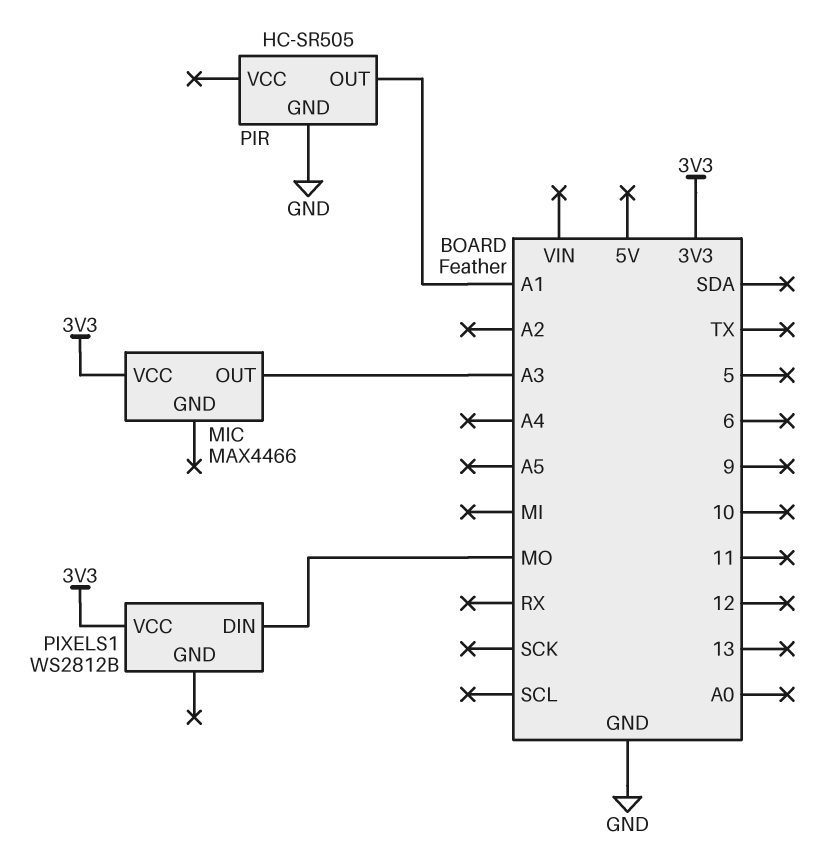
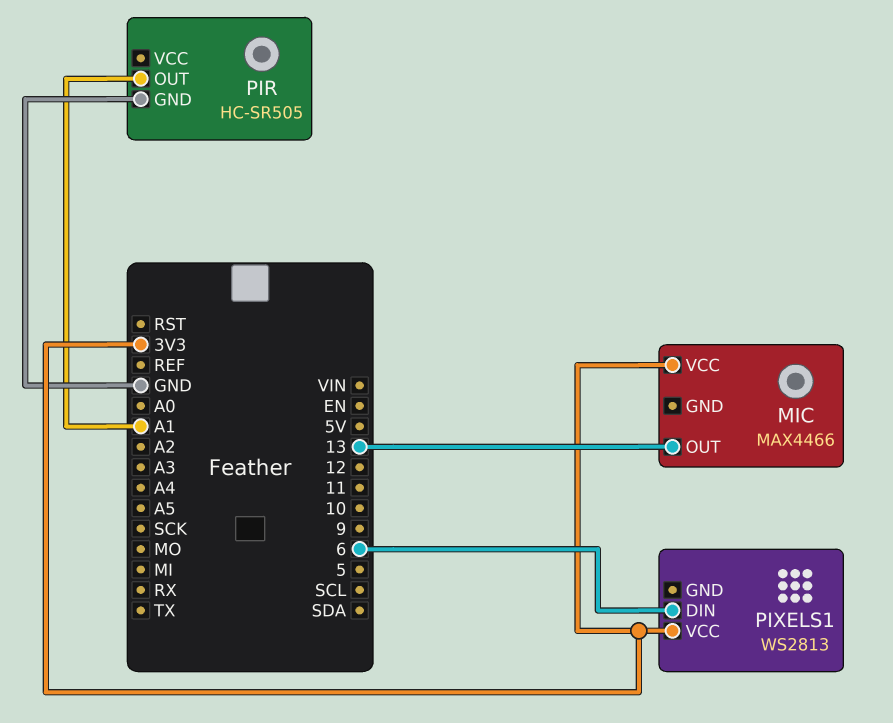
MIC pin OUT: A3 -> 13
PIXELS1: WS2812B -> WS2813
PIXELS1 pin DIN: MO -> 6

